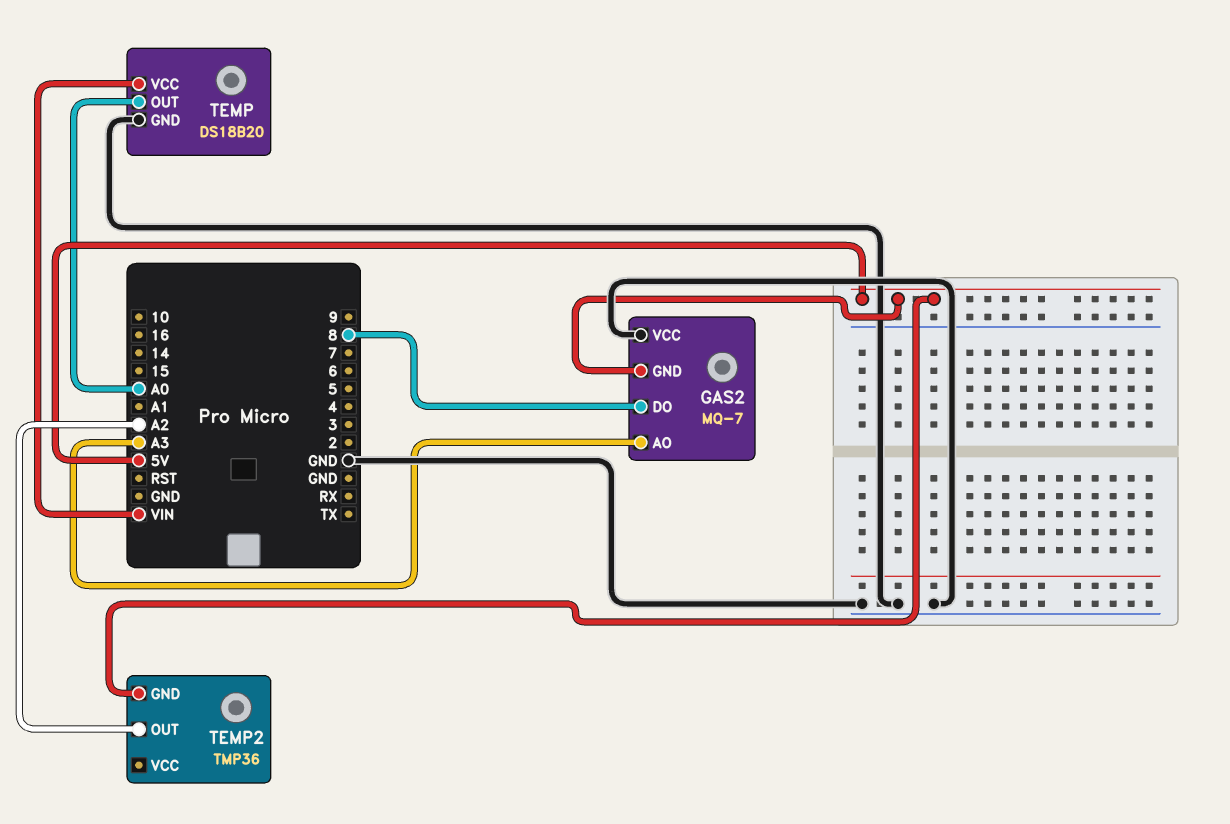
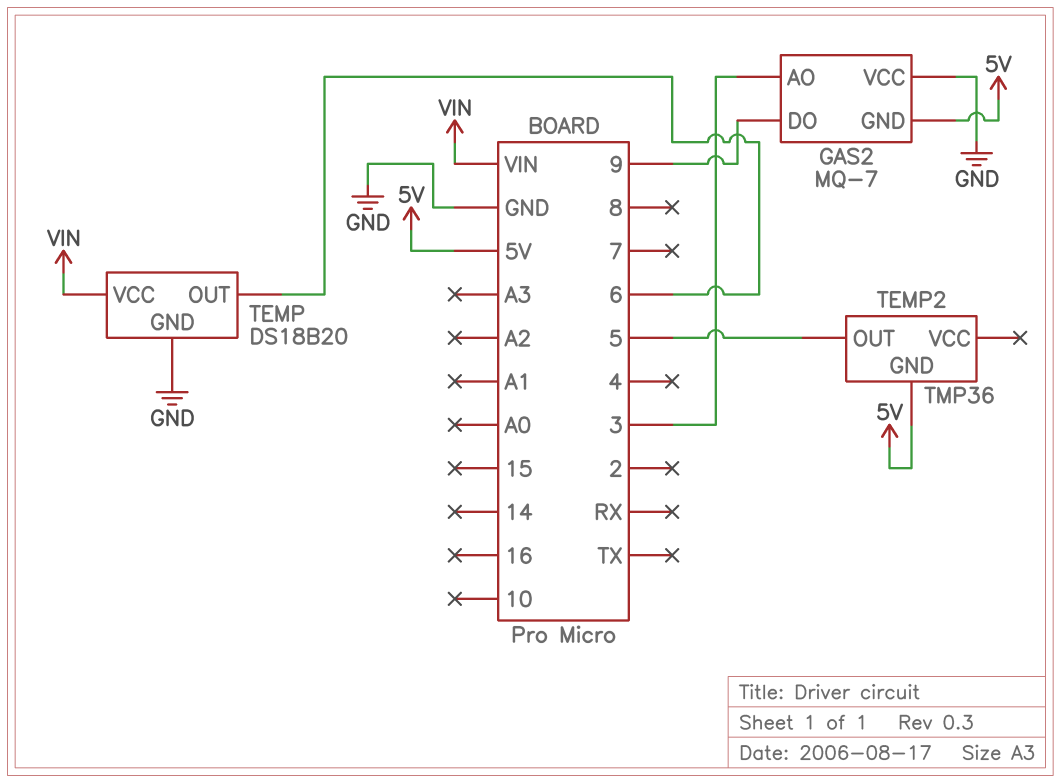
GAS2 pin AO: A3 -> 3
GAS2 pin DO: 8 -> 9
TEMP pin OUT: A0 -> 6
TEMP2 pin OUT: A2 -> 5

